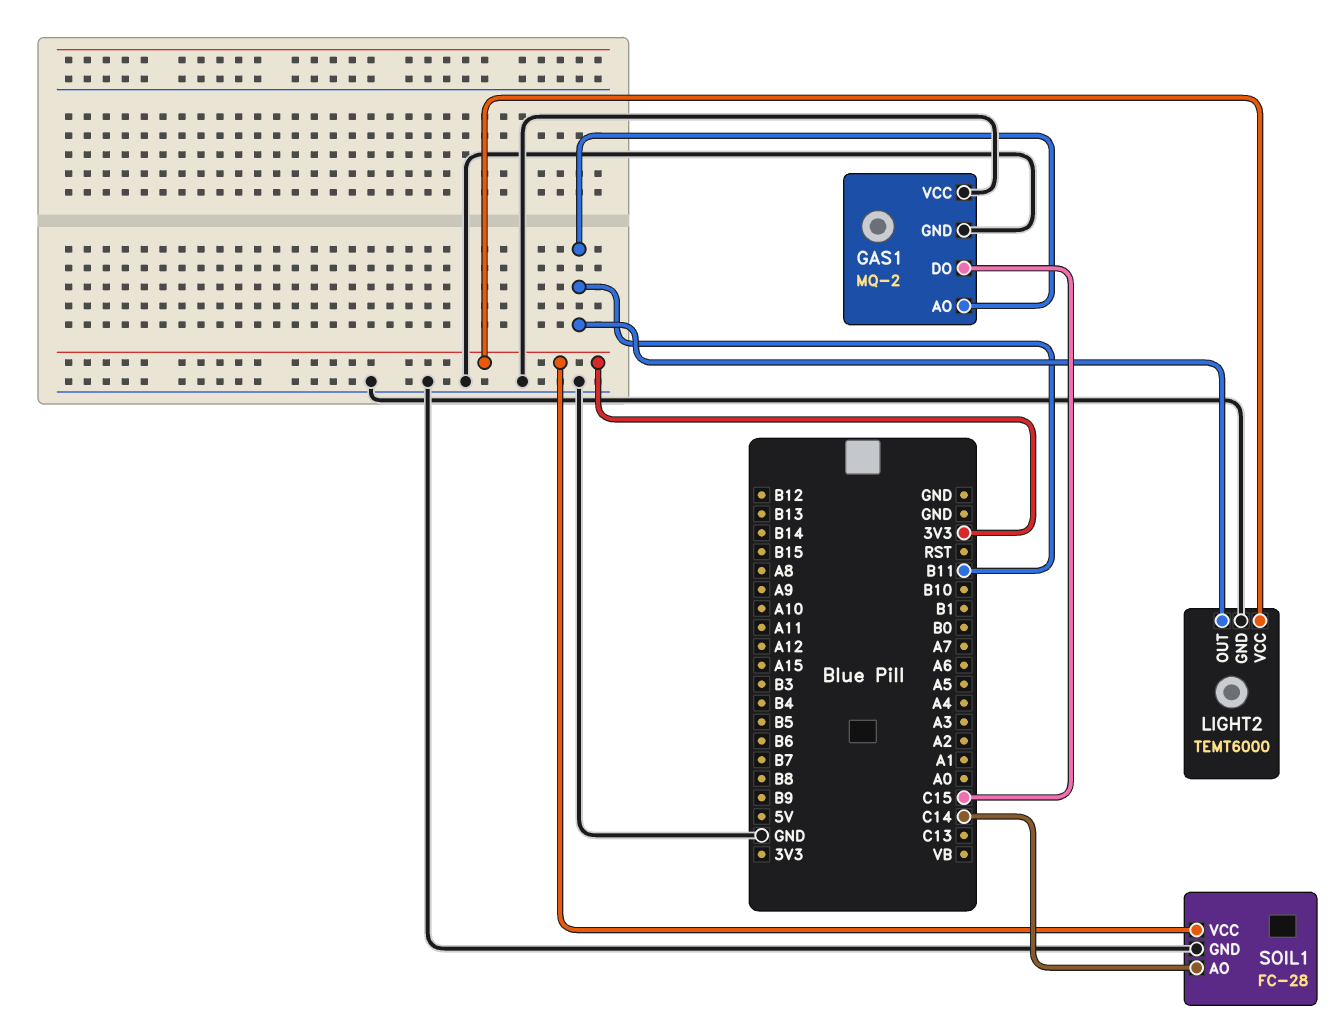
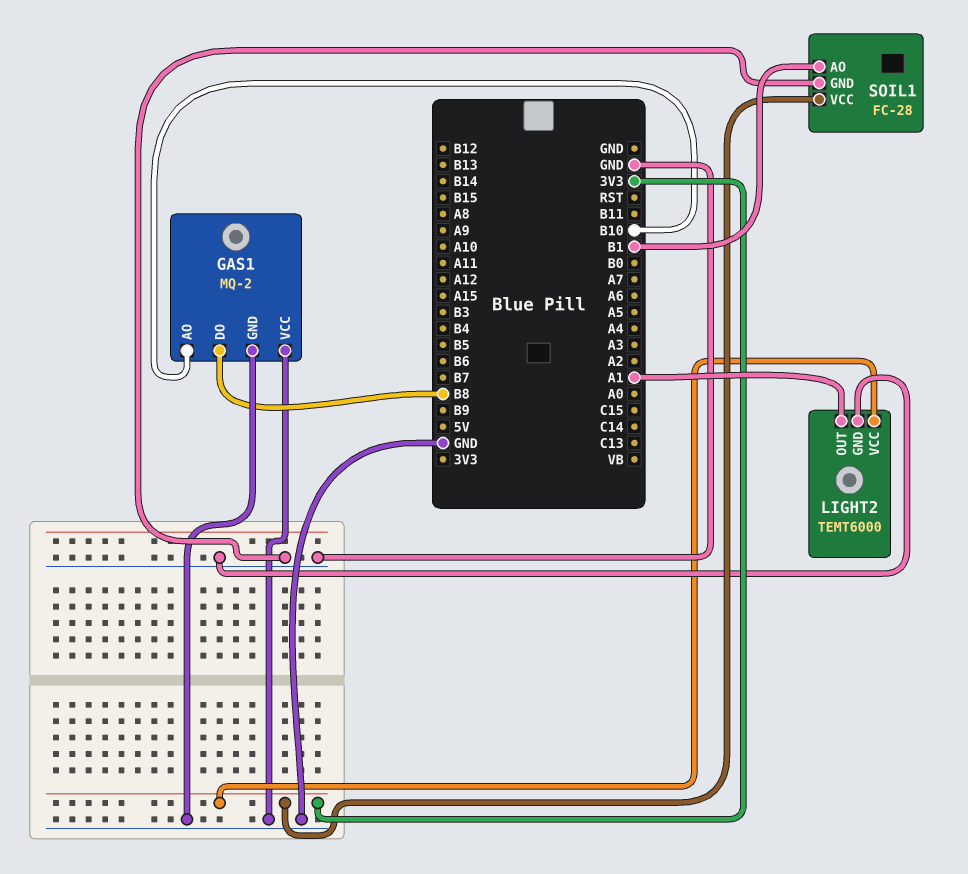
GAS1 pin AO: B11 -> B10
GAS1 pin DO: C15 -> B8
LIGHT2 pin OUT: B11 -> A1
SOIL1 pin AO: C14 -> B1

